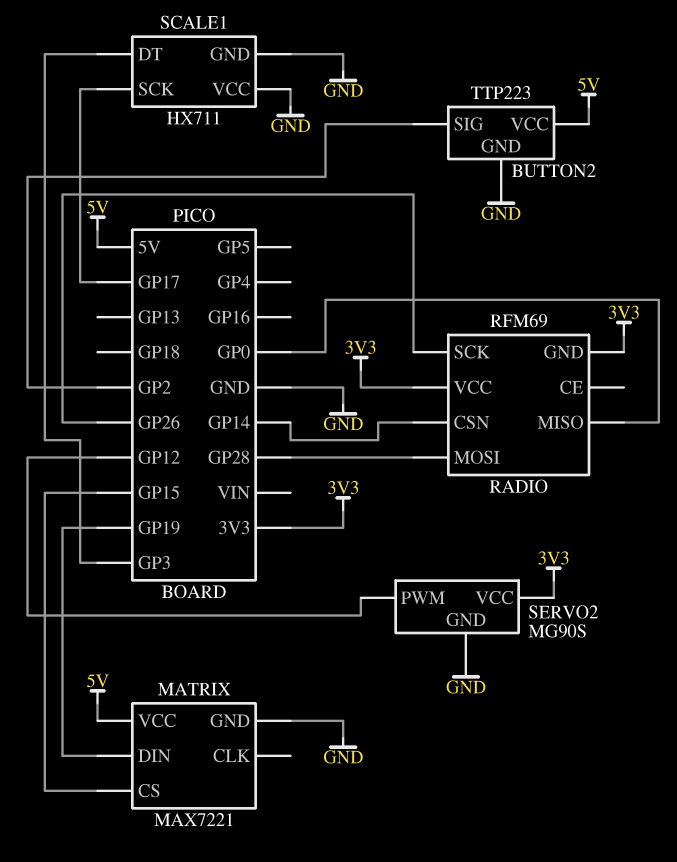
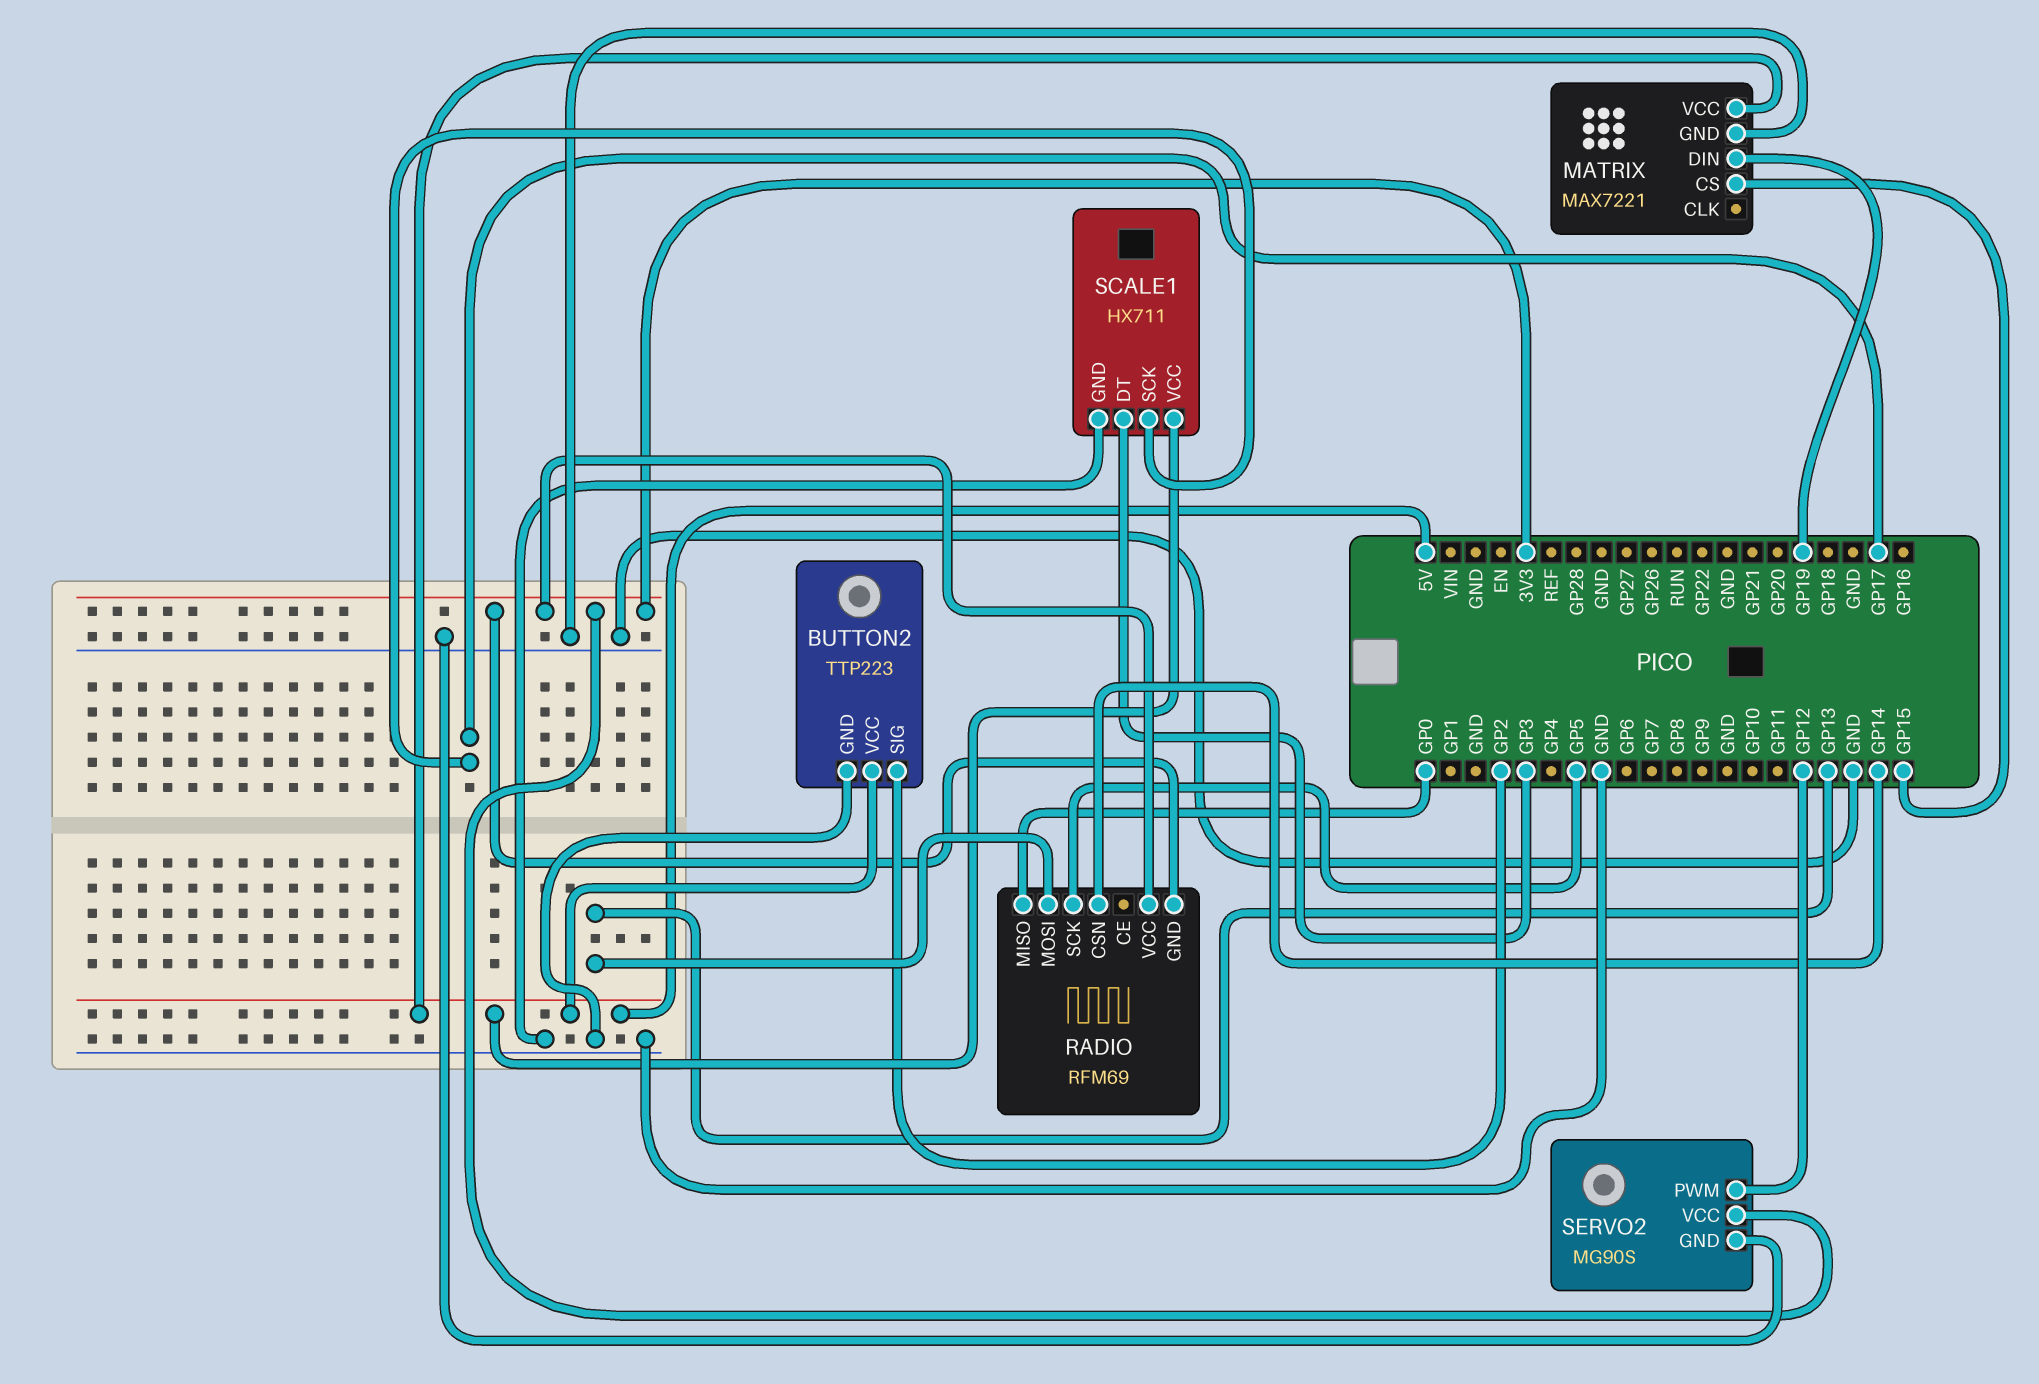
RADIO pin MOSI: GP28 -> GP13
RADIO pin SCK: GP26 -> GP5
SCALE1 pin VCC: GND -> 5V

